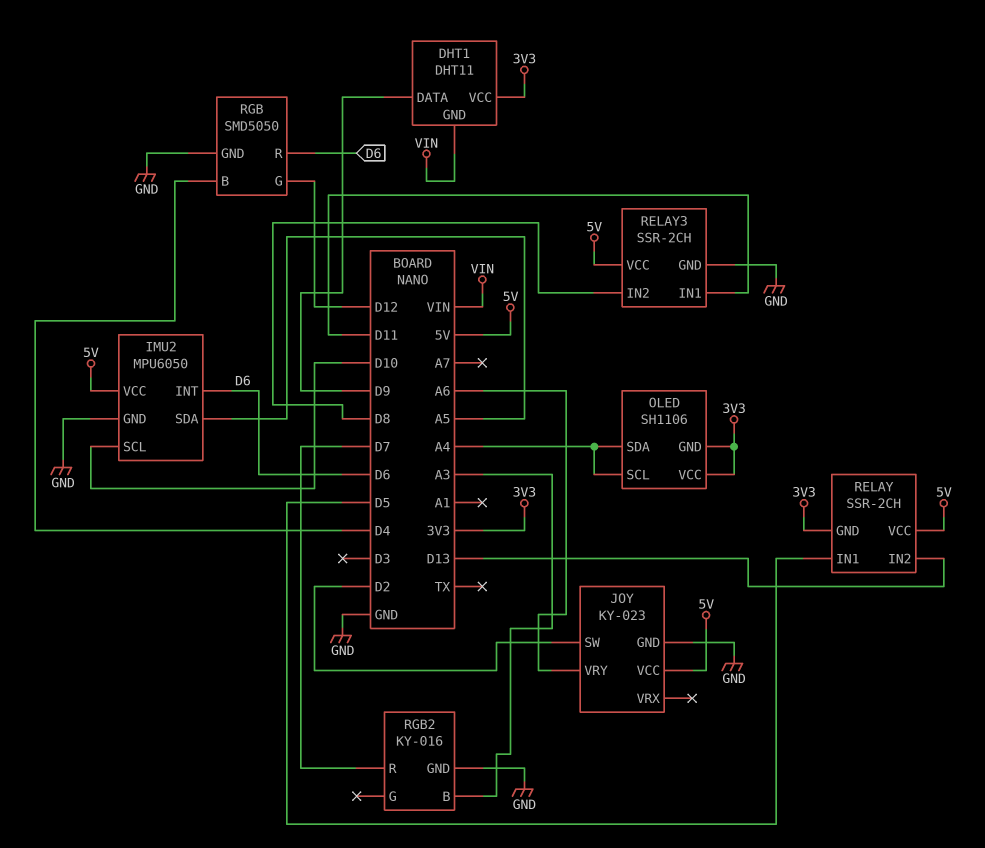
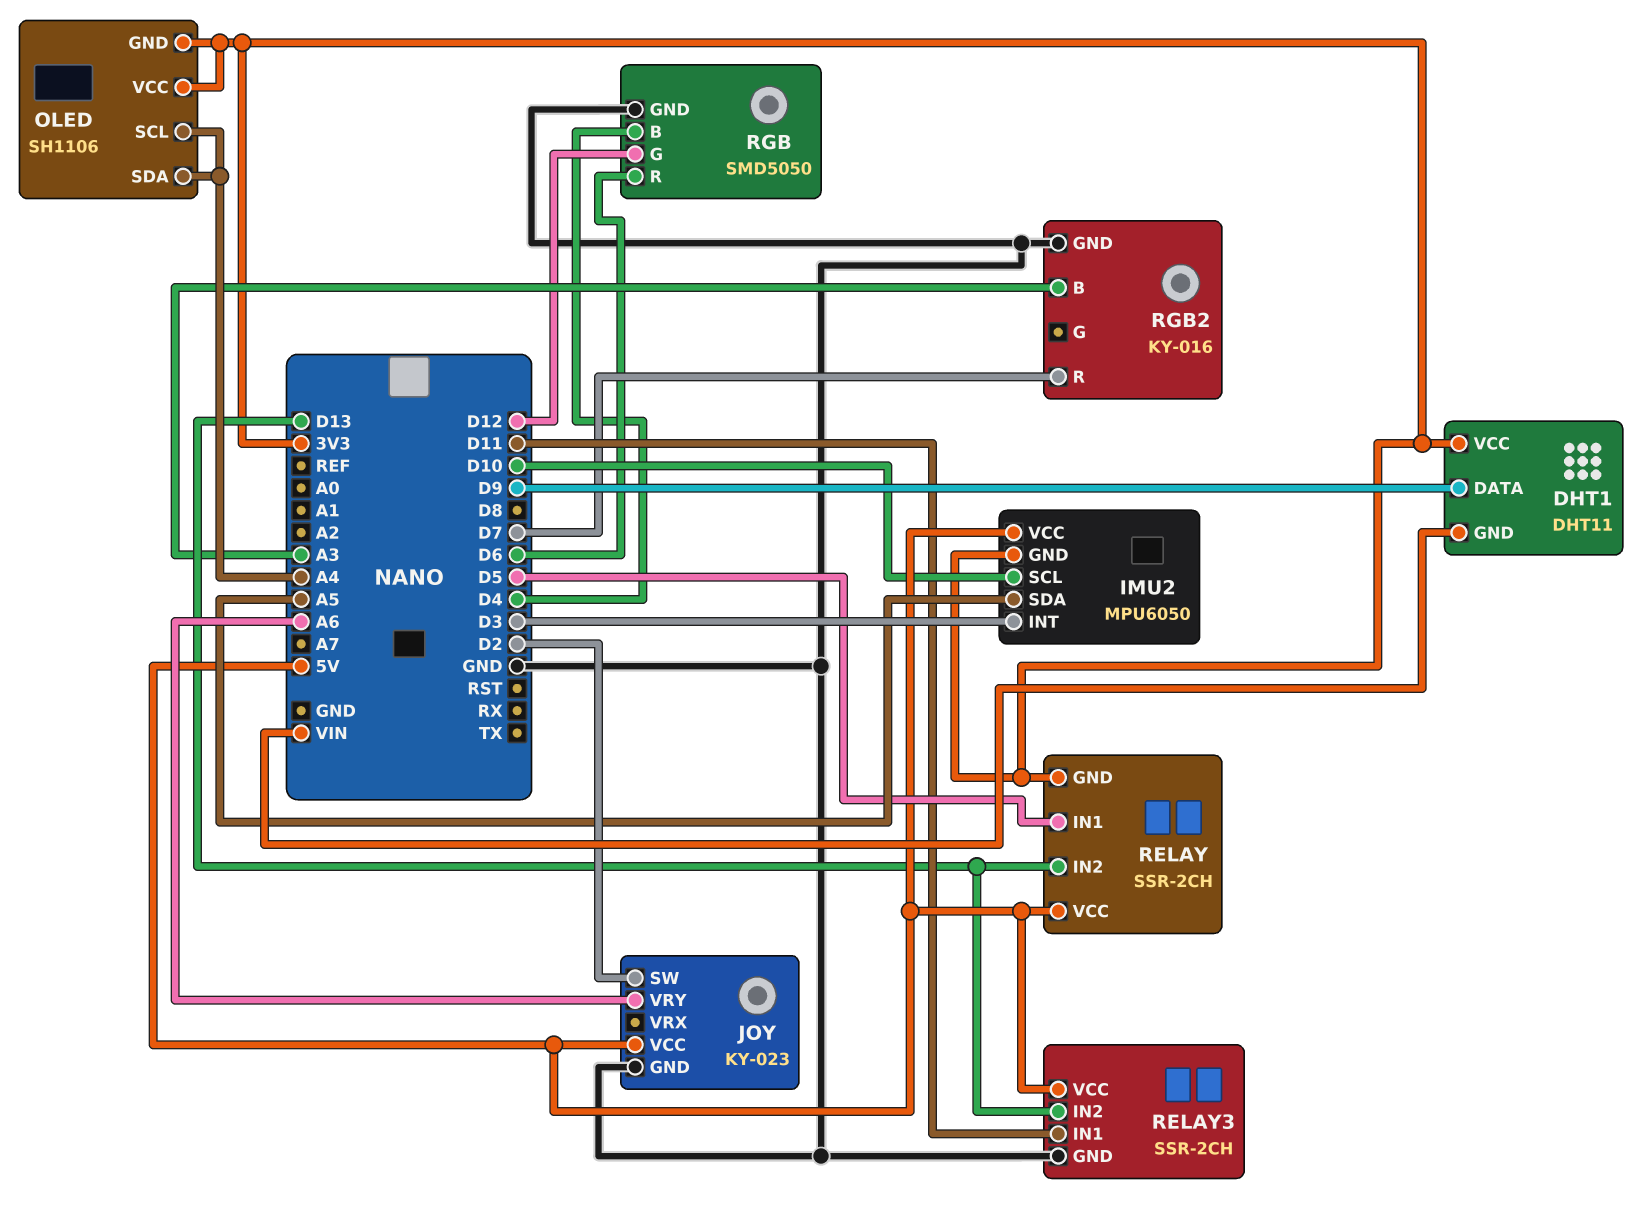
IMU2 pin GND: GND -> 3V3
IMU2 pin INT: D6 -> D3
RELAY3 pin IN2: D8 -> D13

